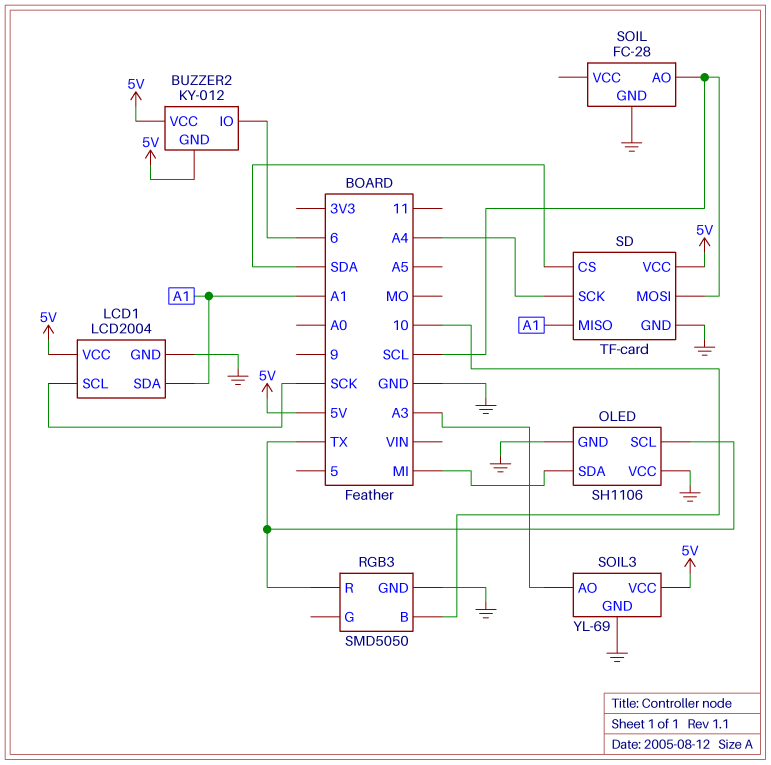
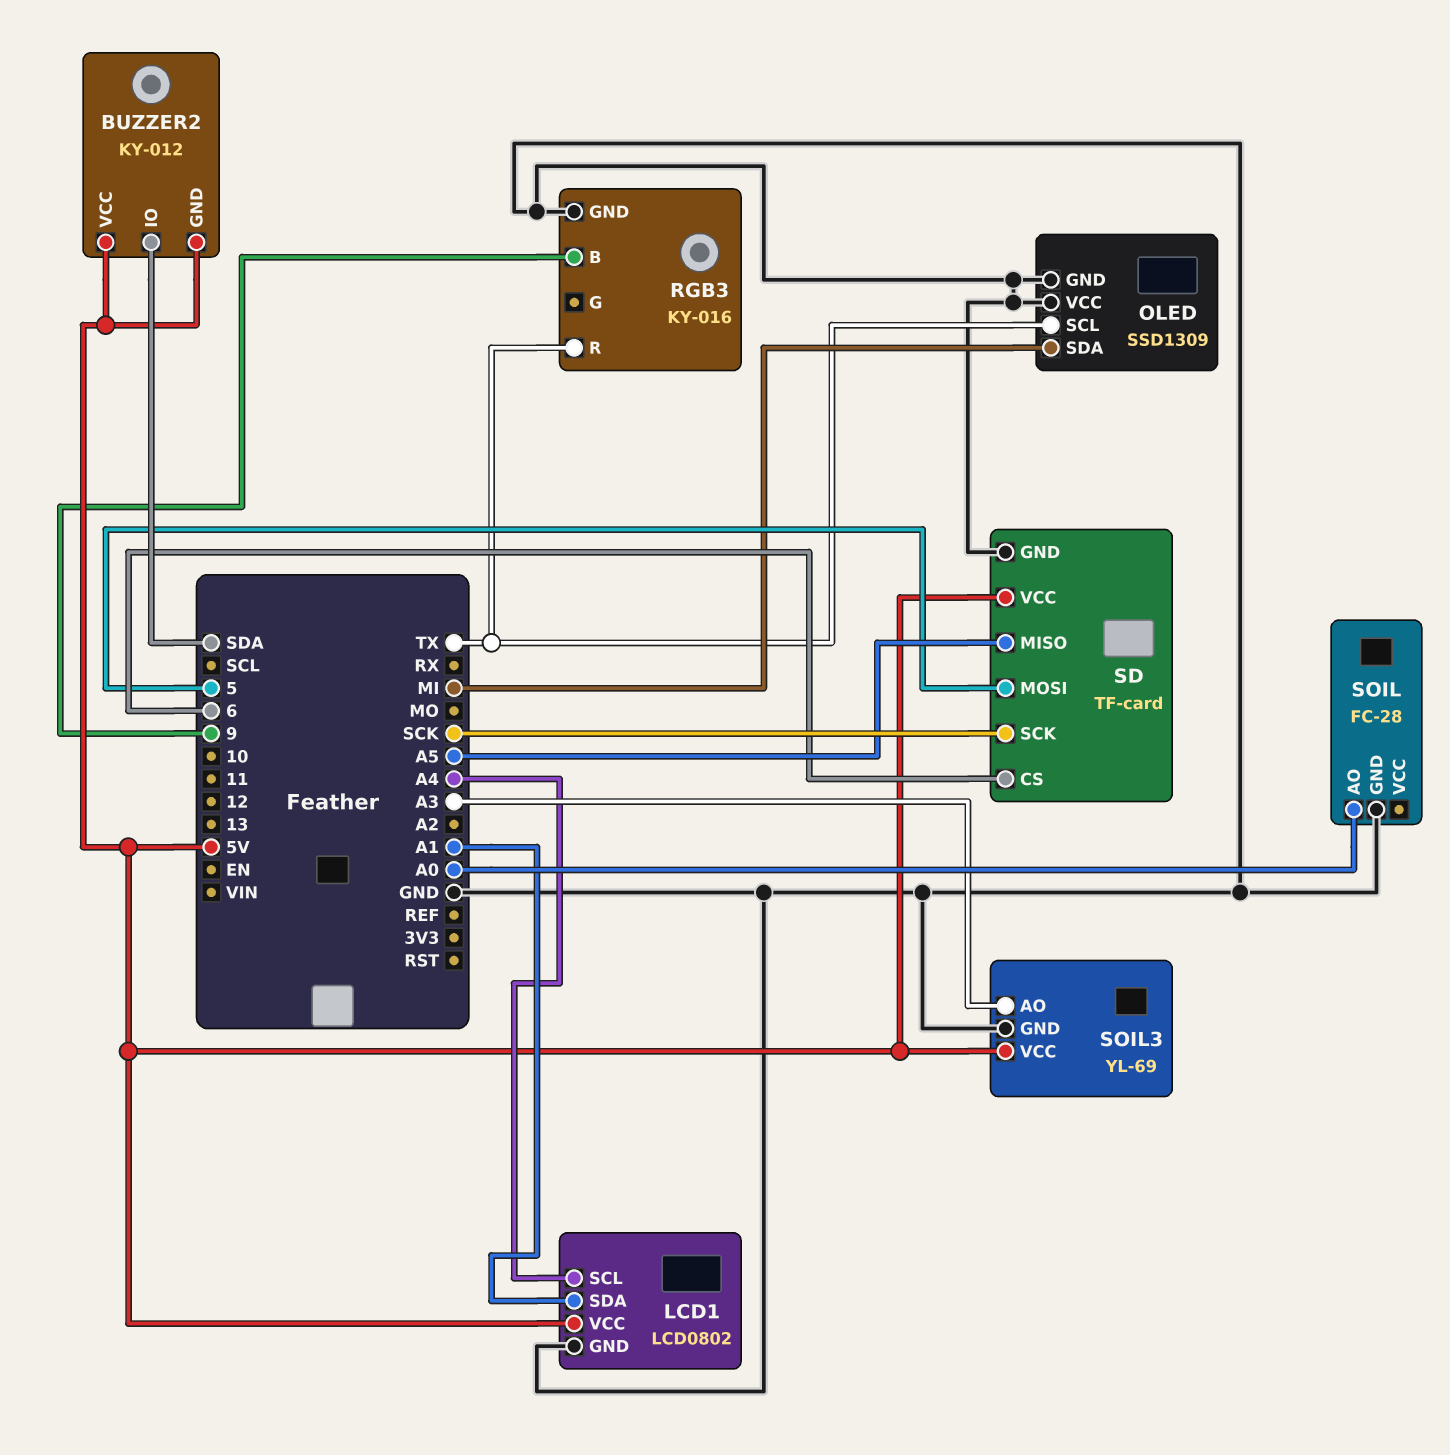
BUZZER2 pin IO: 6 -> SDA
LCD1: LCD2004 -> LCD0802
LCD1 pin SCL: SCK -> A4
OLED: SH1106 -> SSD1309
RGB3: SMD5050 -> KY-016
RGB3 pin B: 10 -> 9
SD pin CS: SDA -> 6
SD pin MISO: A1 -> A5
SD pin MOSI: SCL -> 5
SD pin SCK: A4 -> SCK
SOIL pin AO: SCL -> A0

